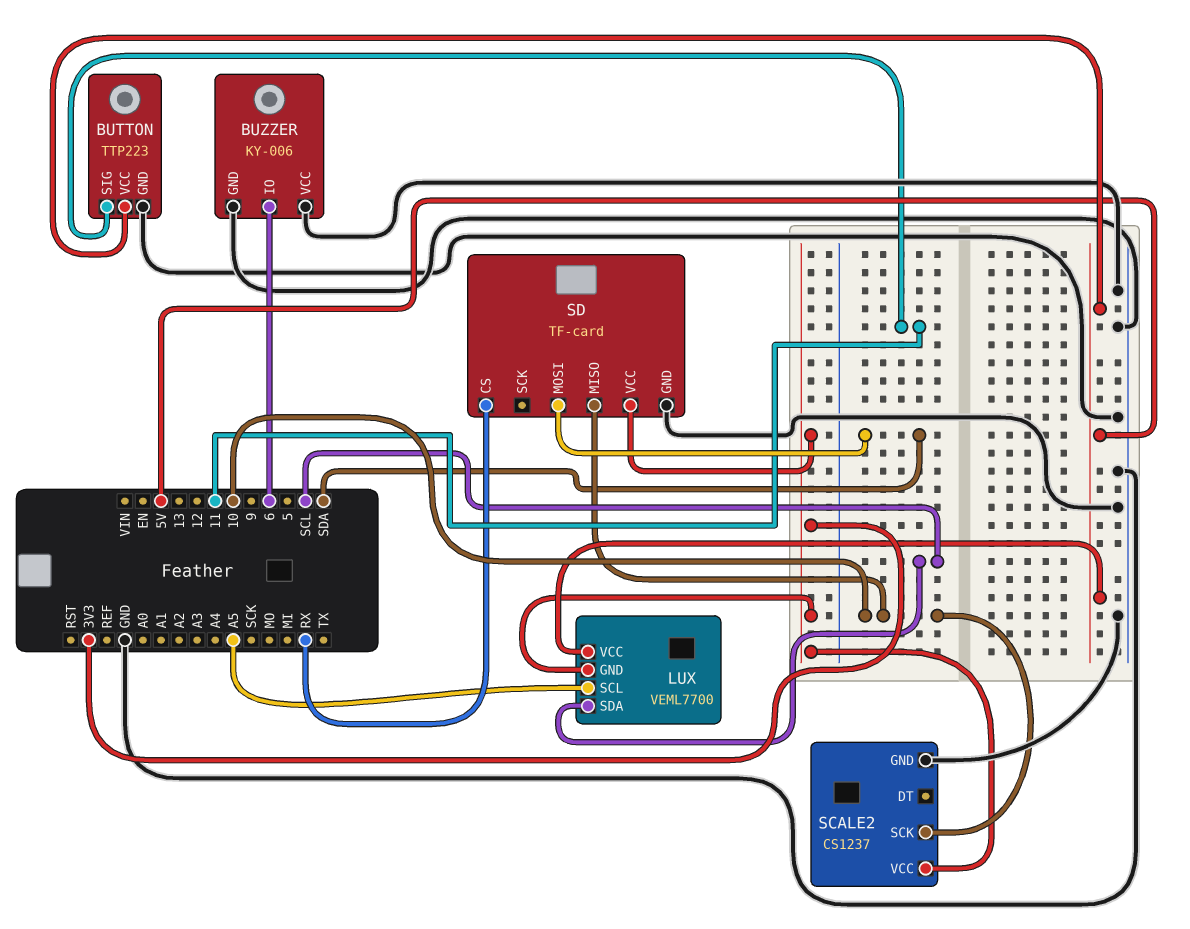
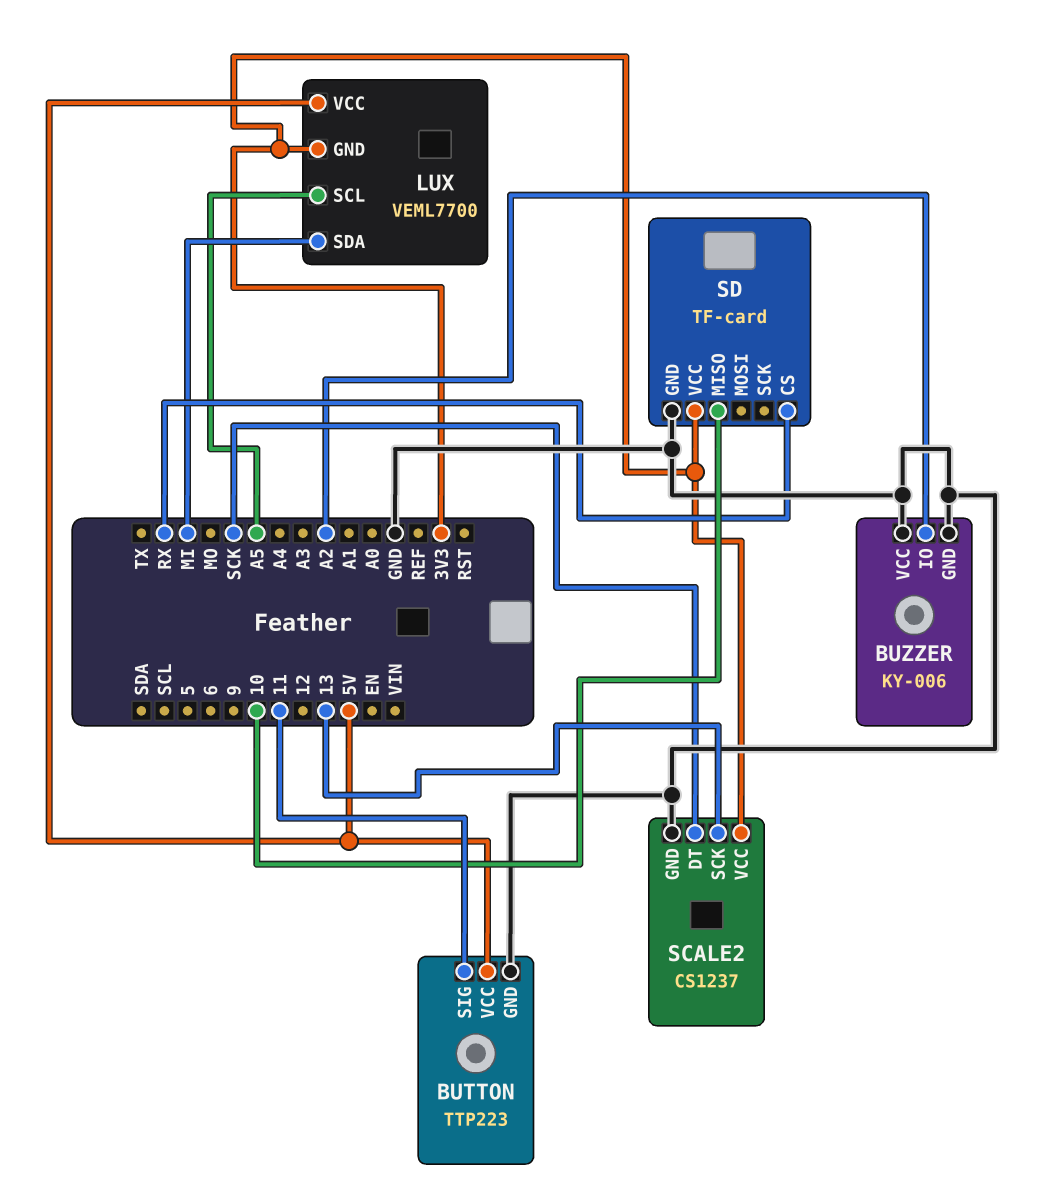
BUZZER pin IO: 6 -> A2
LUX pin SDA: SCL -> MI
SCALE2 pin DT: none -> SCK
SCALE2 pin SCK: 10 -> 13
SD pin MOSI: SDA -> none

